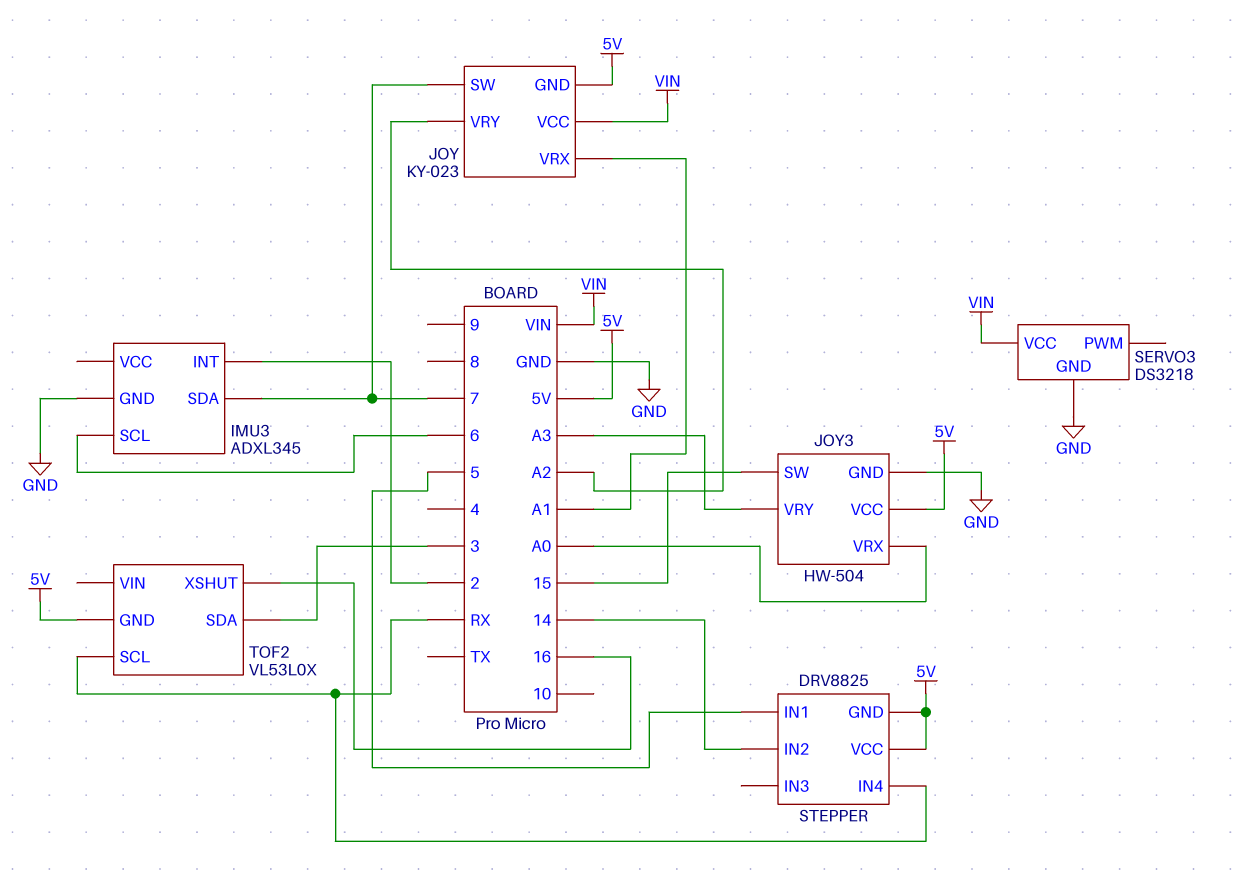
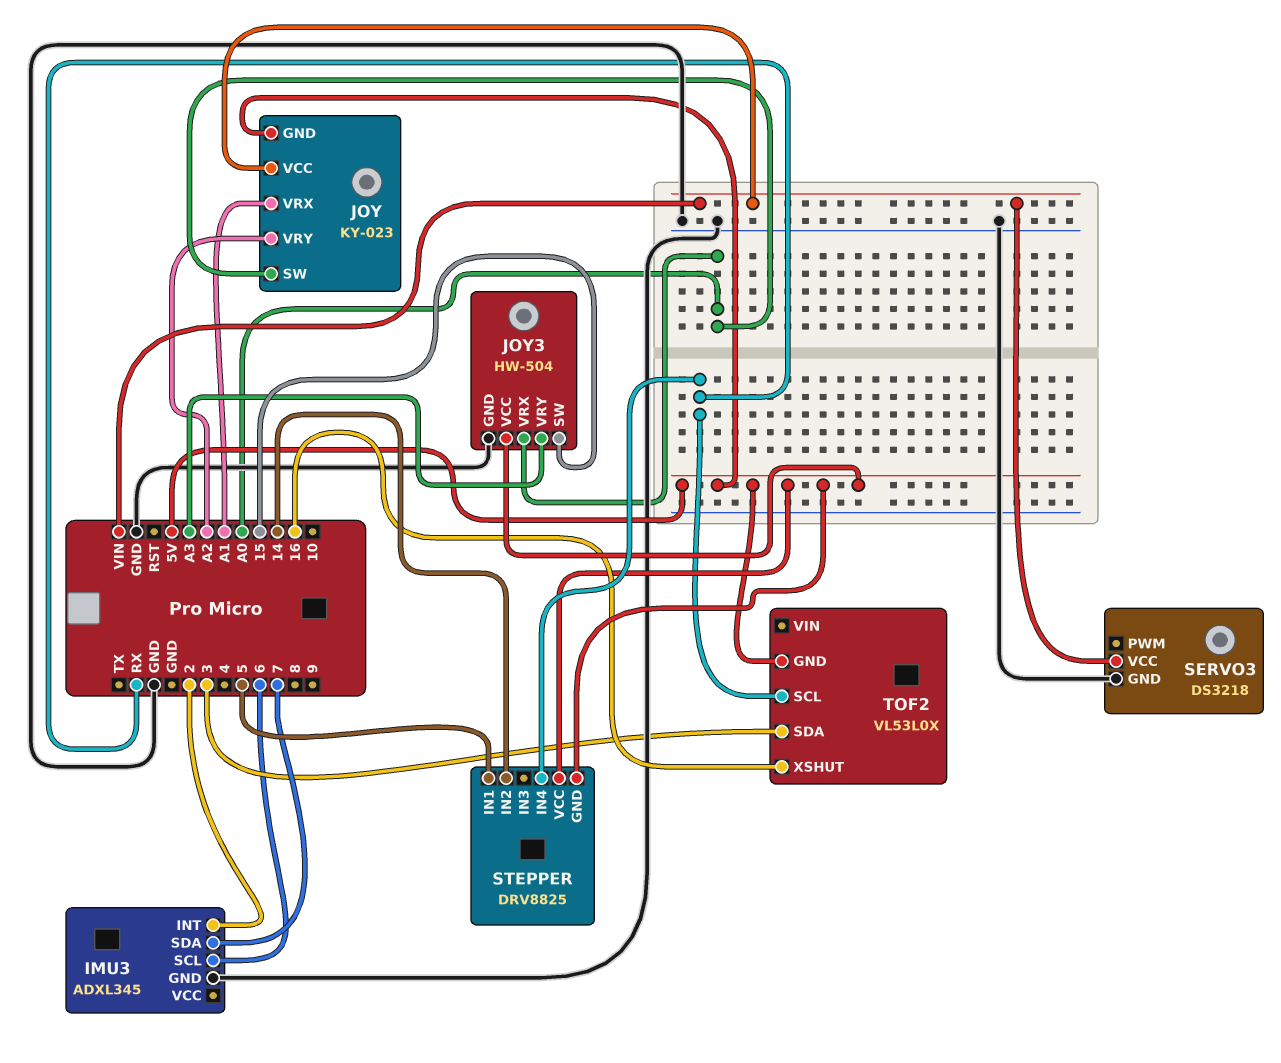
JOY pin SW: 7 -> A0

